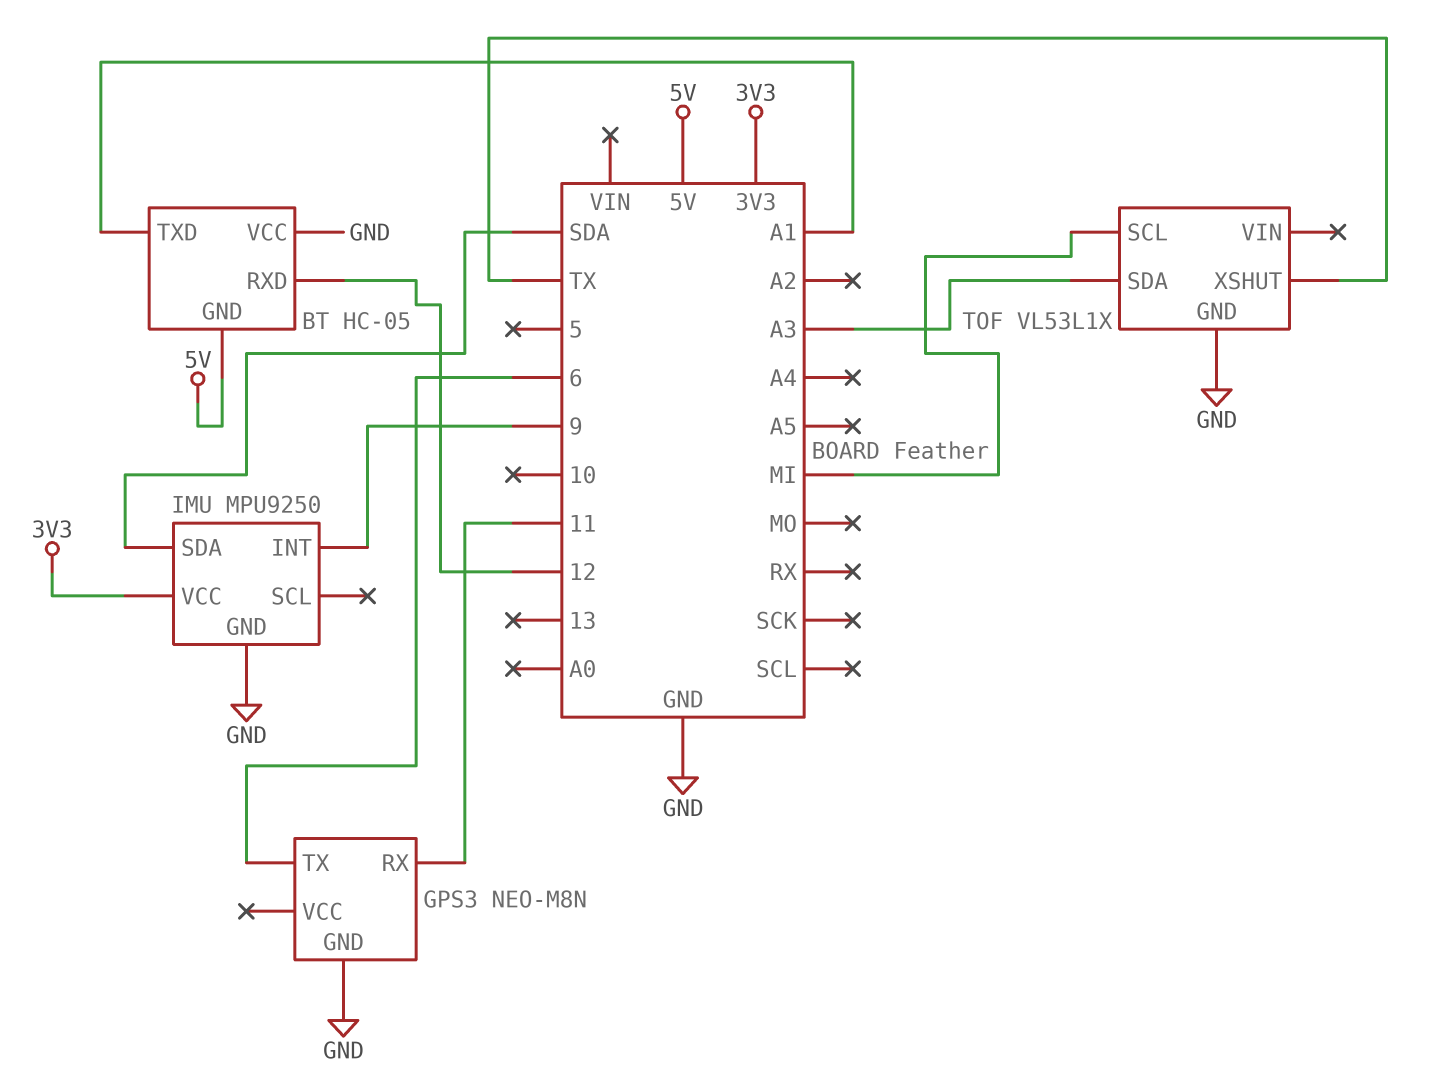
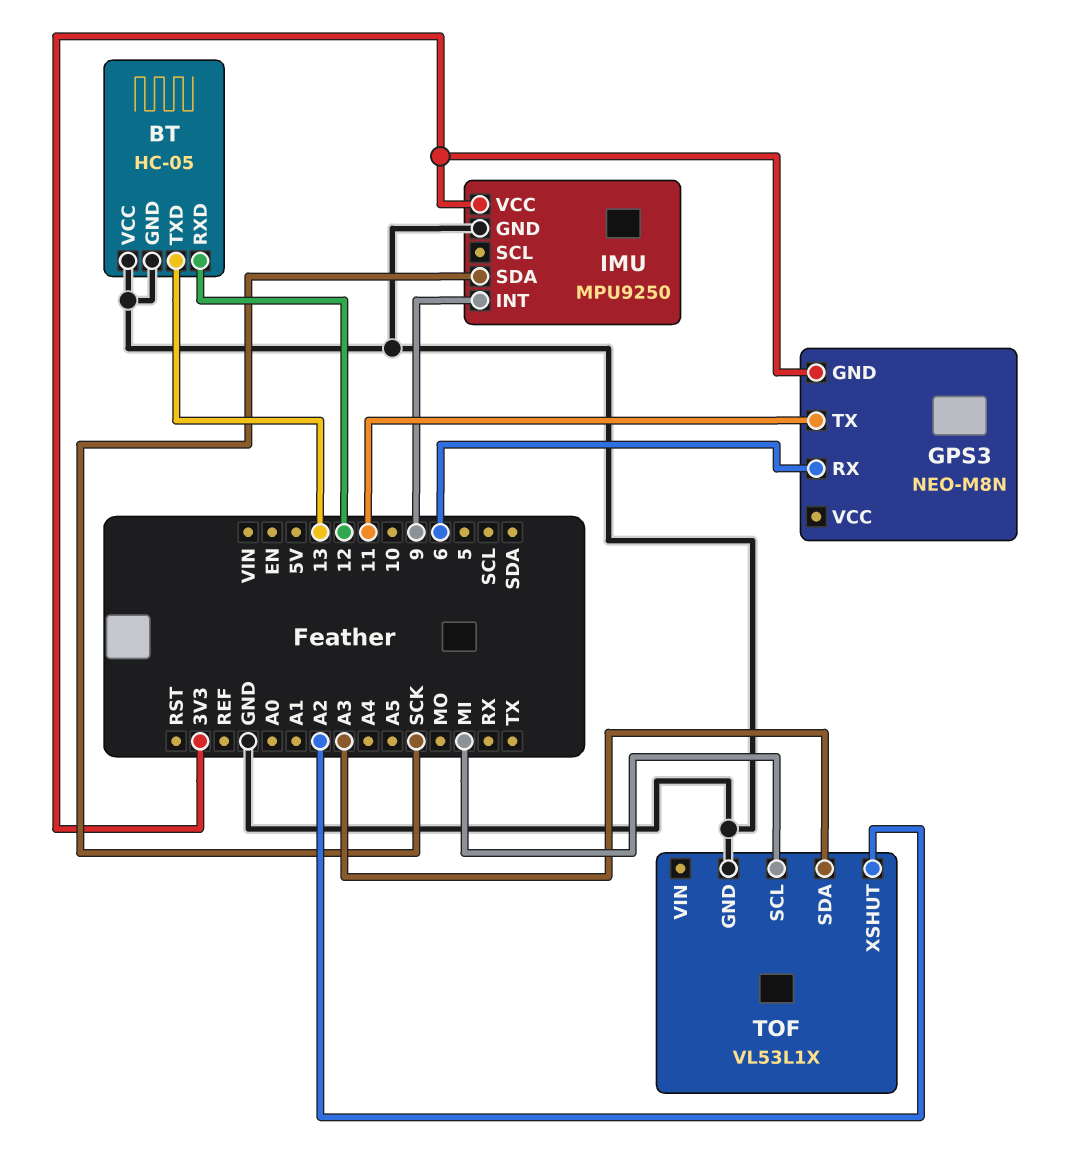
BT pin GND: 5V -> GND
BT pin TXD: A1 -> 13
GPS3 pin GND: GND -> 3V3
GPS3 pin RX: 11 -> 6
GPS3 pin TX: 6 -> 11
IMU pin SDA: SDA -> SCK
TOF pin XSHUT: TX -> A2

